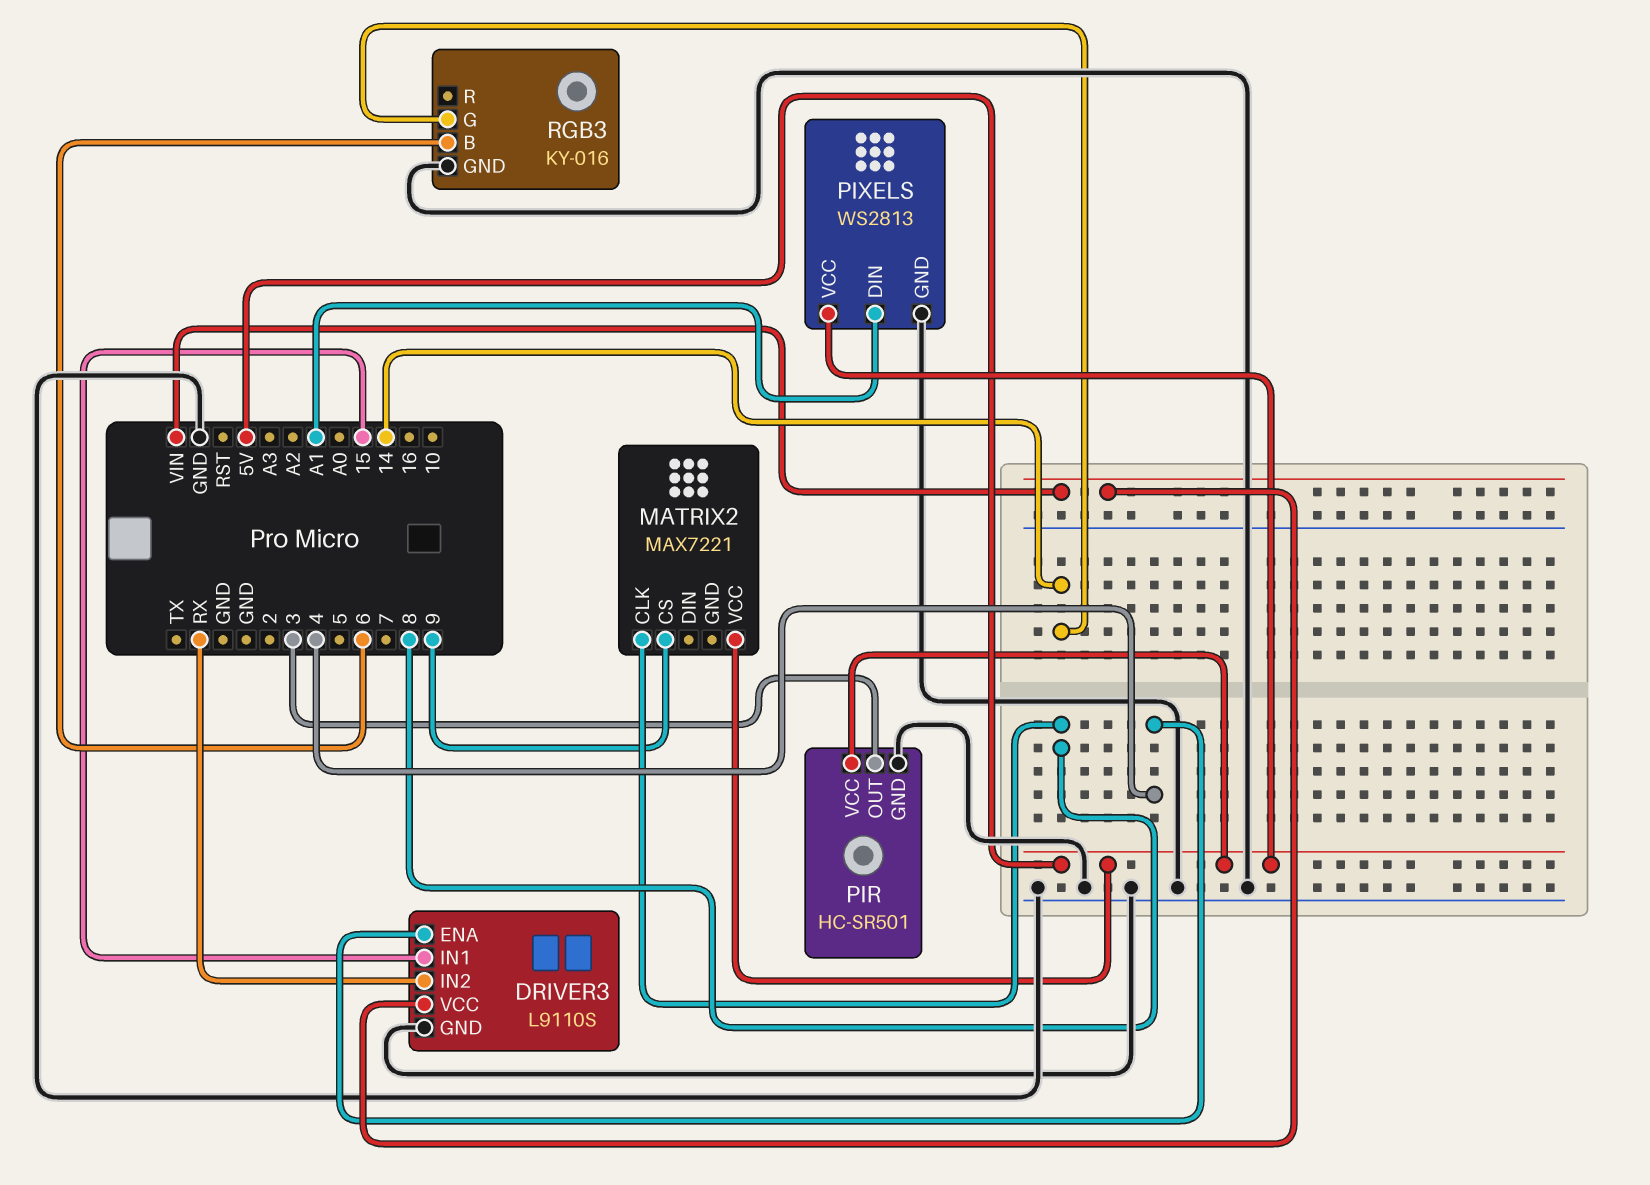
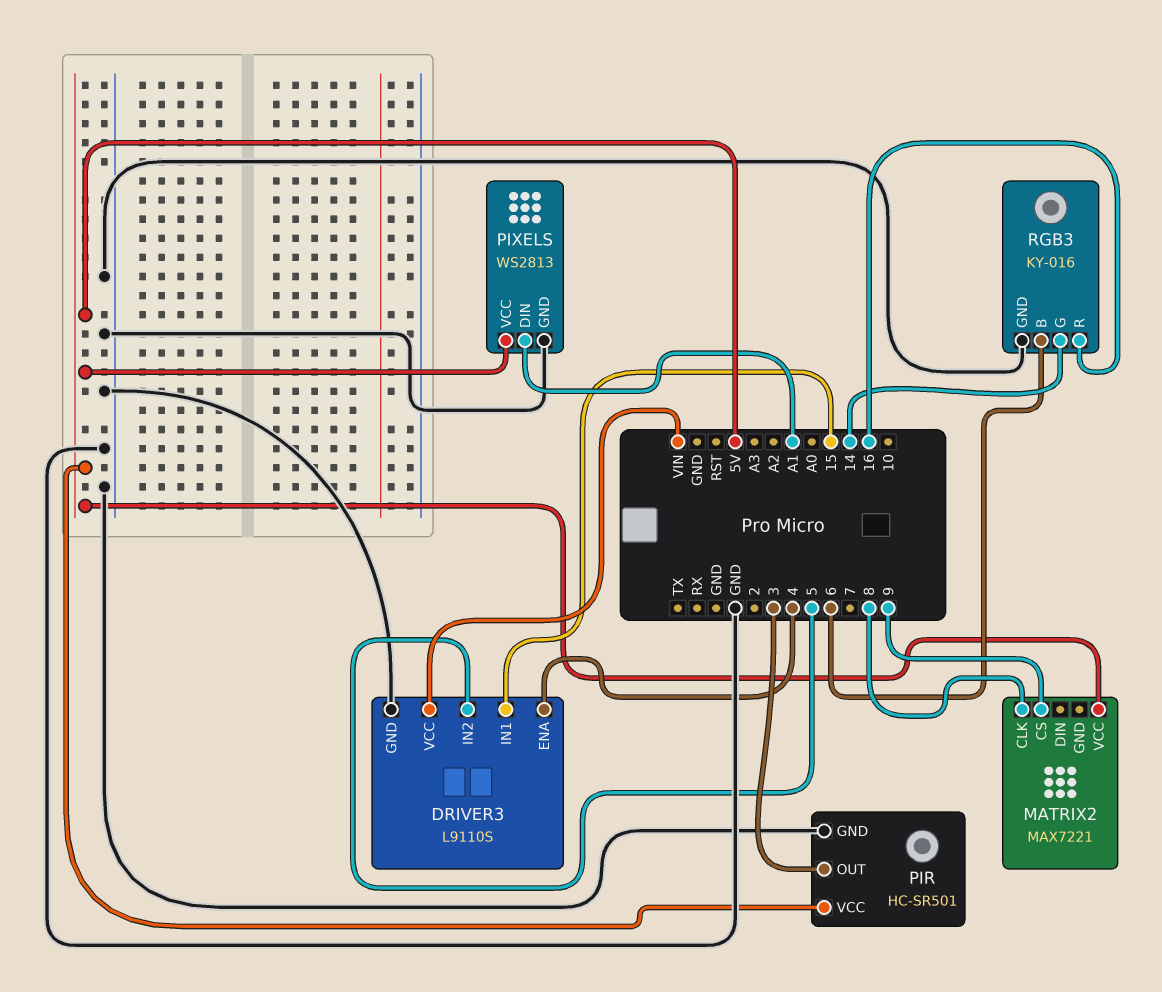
DRIVER3 pin IN2: RX -> 5
RGB3 pin R: none -> 16

